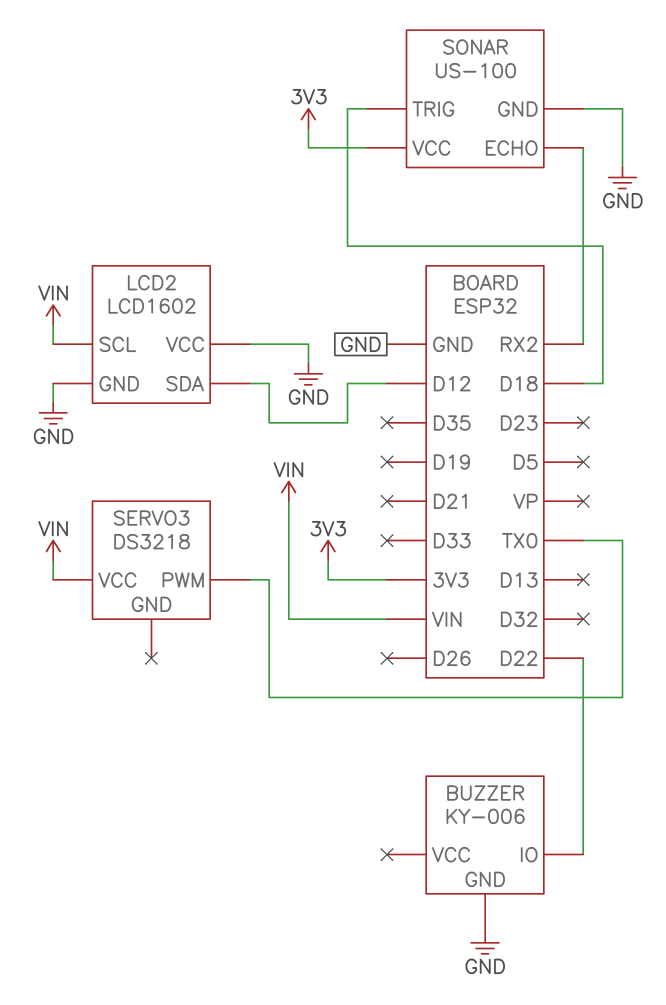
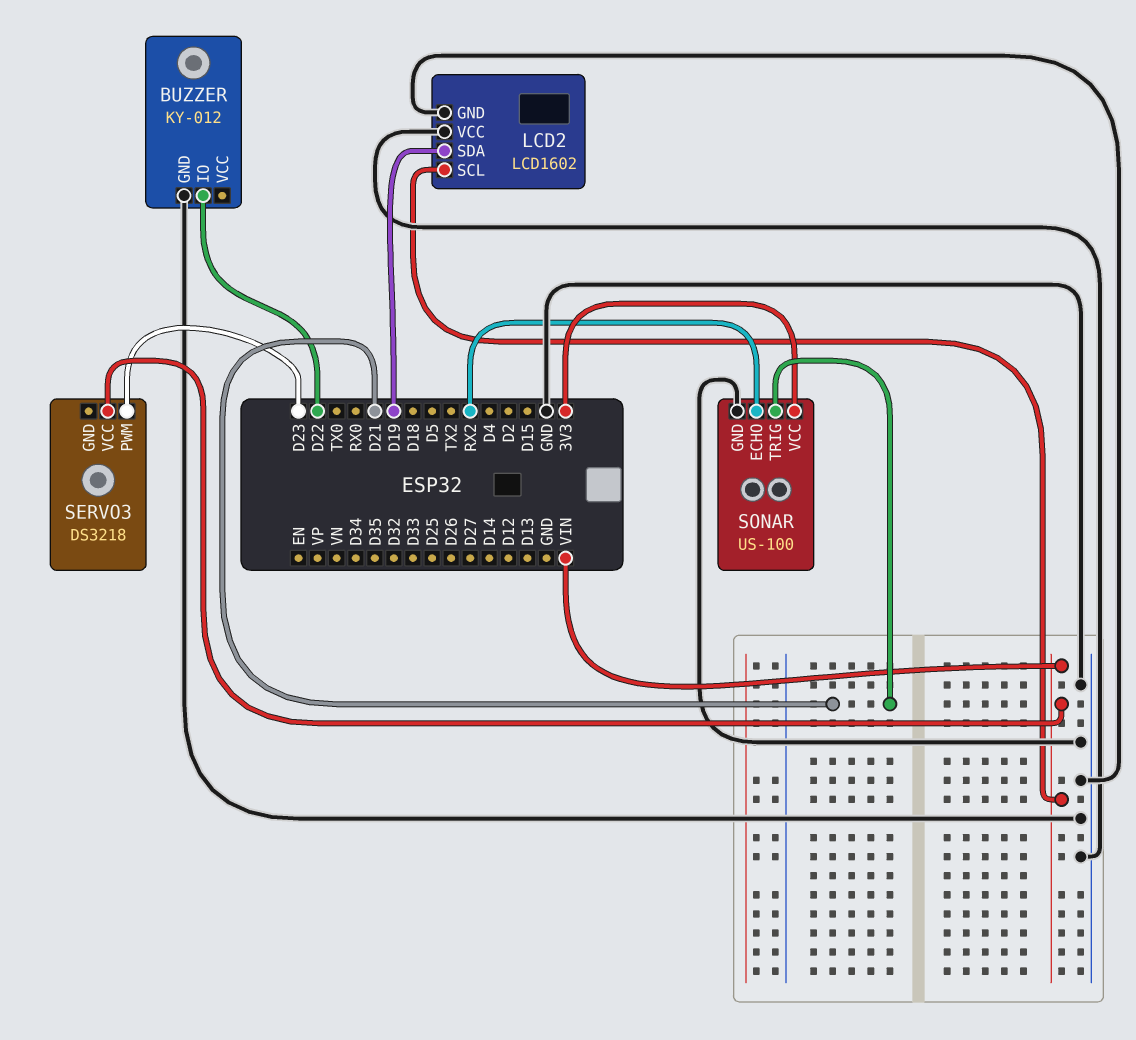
BUZZER: KY-006 -> KY-012
LCD2 pin SDA: D12 -> D19
SERVO3 pin PWM: TX0 -> D23
SONAR pin TRIG: D18 -> D21

